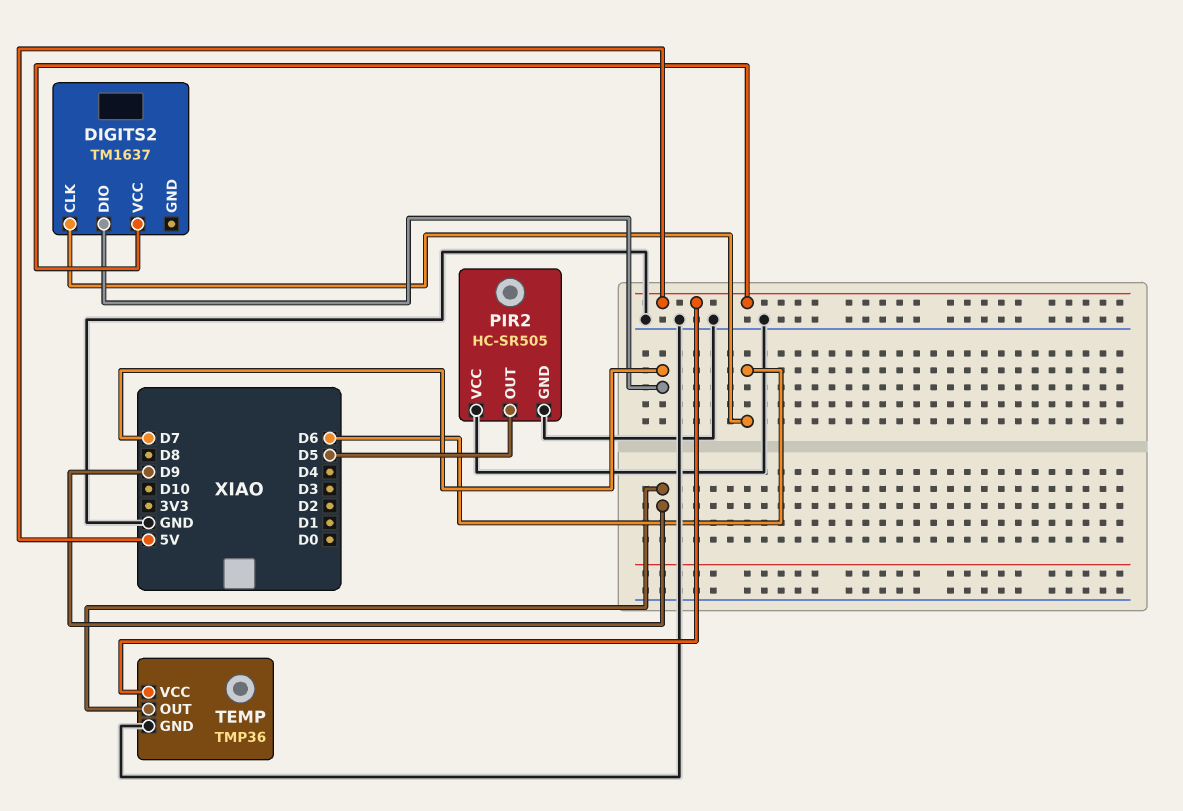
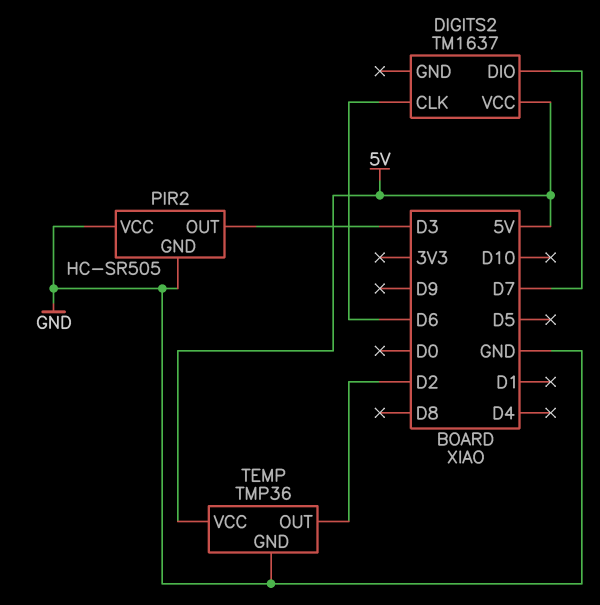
PIR2 pin OUT: D5 -> D3
TEMP pin OUT: D9 -> D2

